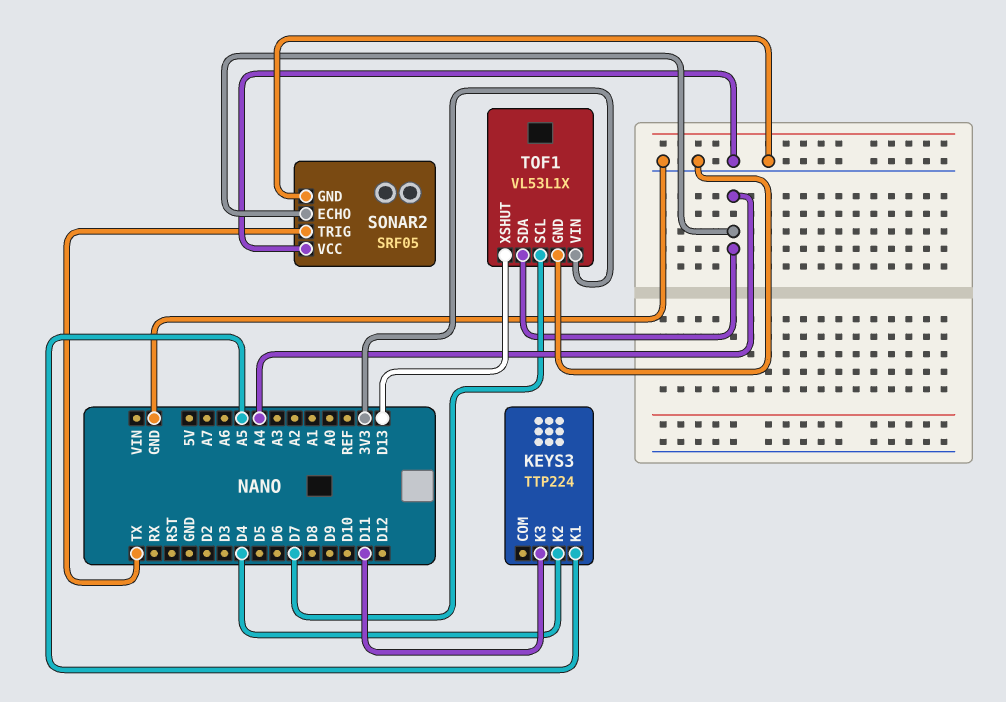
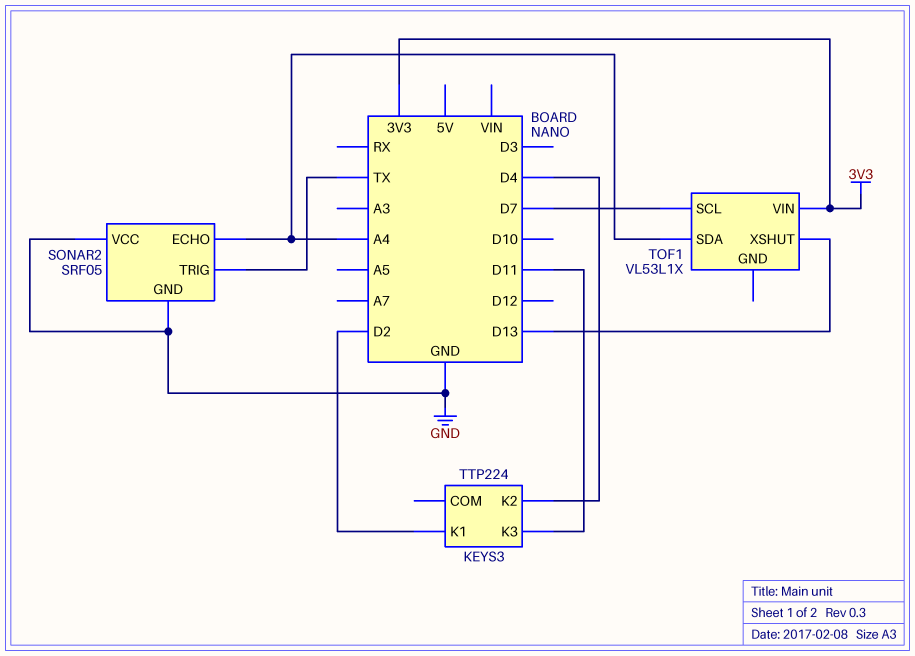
KEYS3 pin K1: A5 -> D2
TOF1 pin GND: GND -> none

